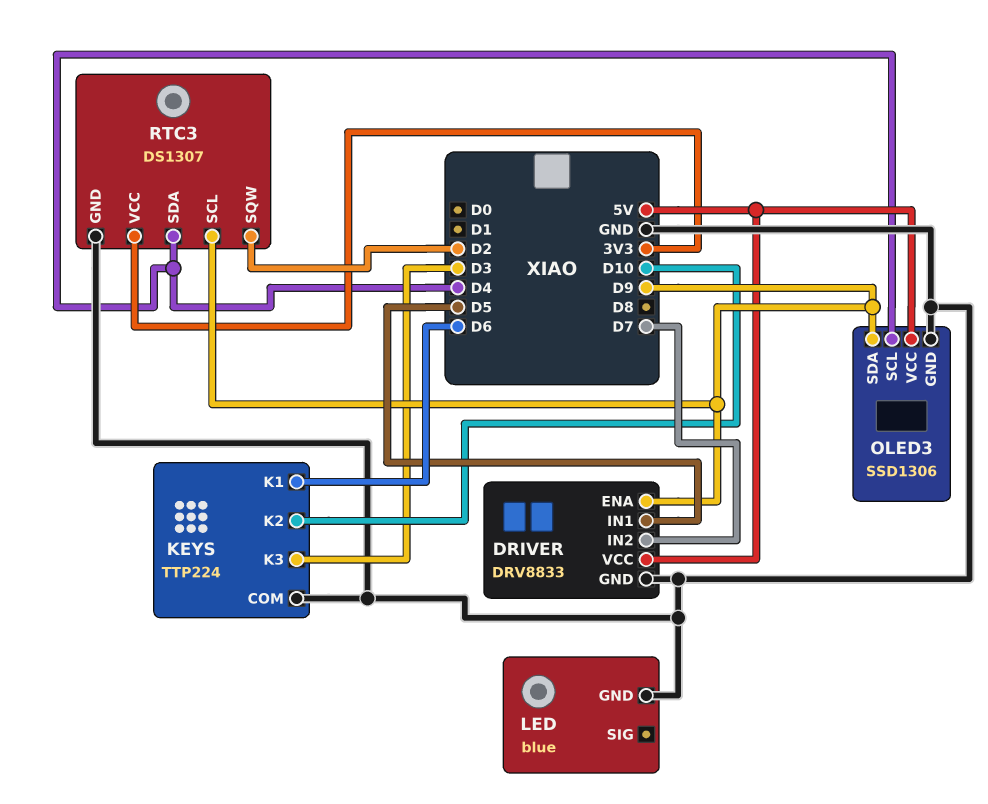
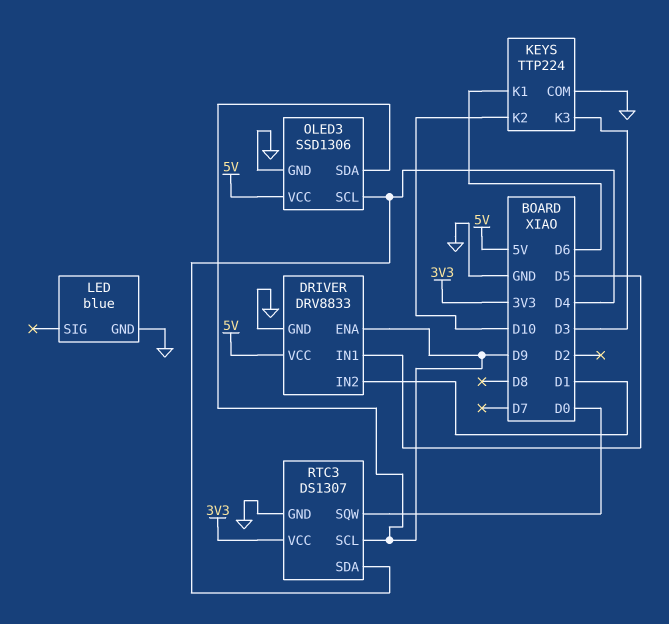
DRIVER pin IN2: D7 -> D1
RTC3 pin SQW: D2 -> D0

